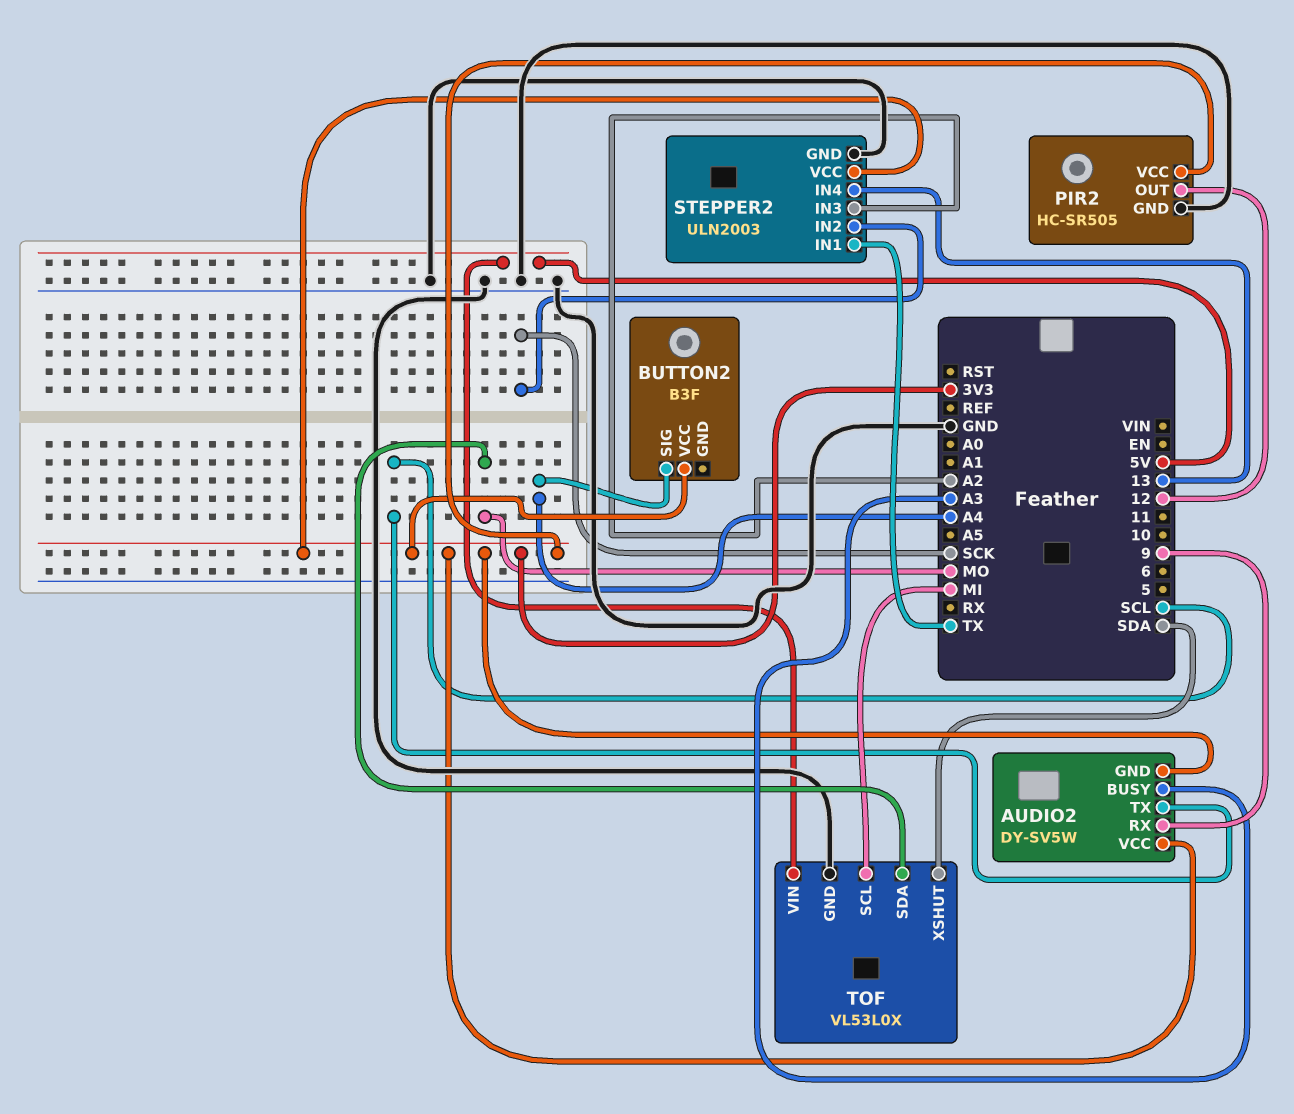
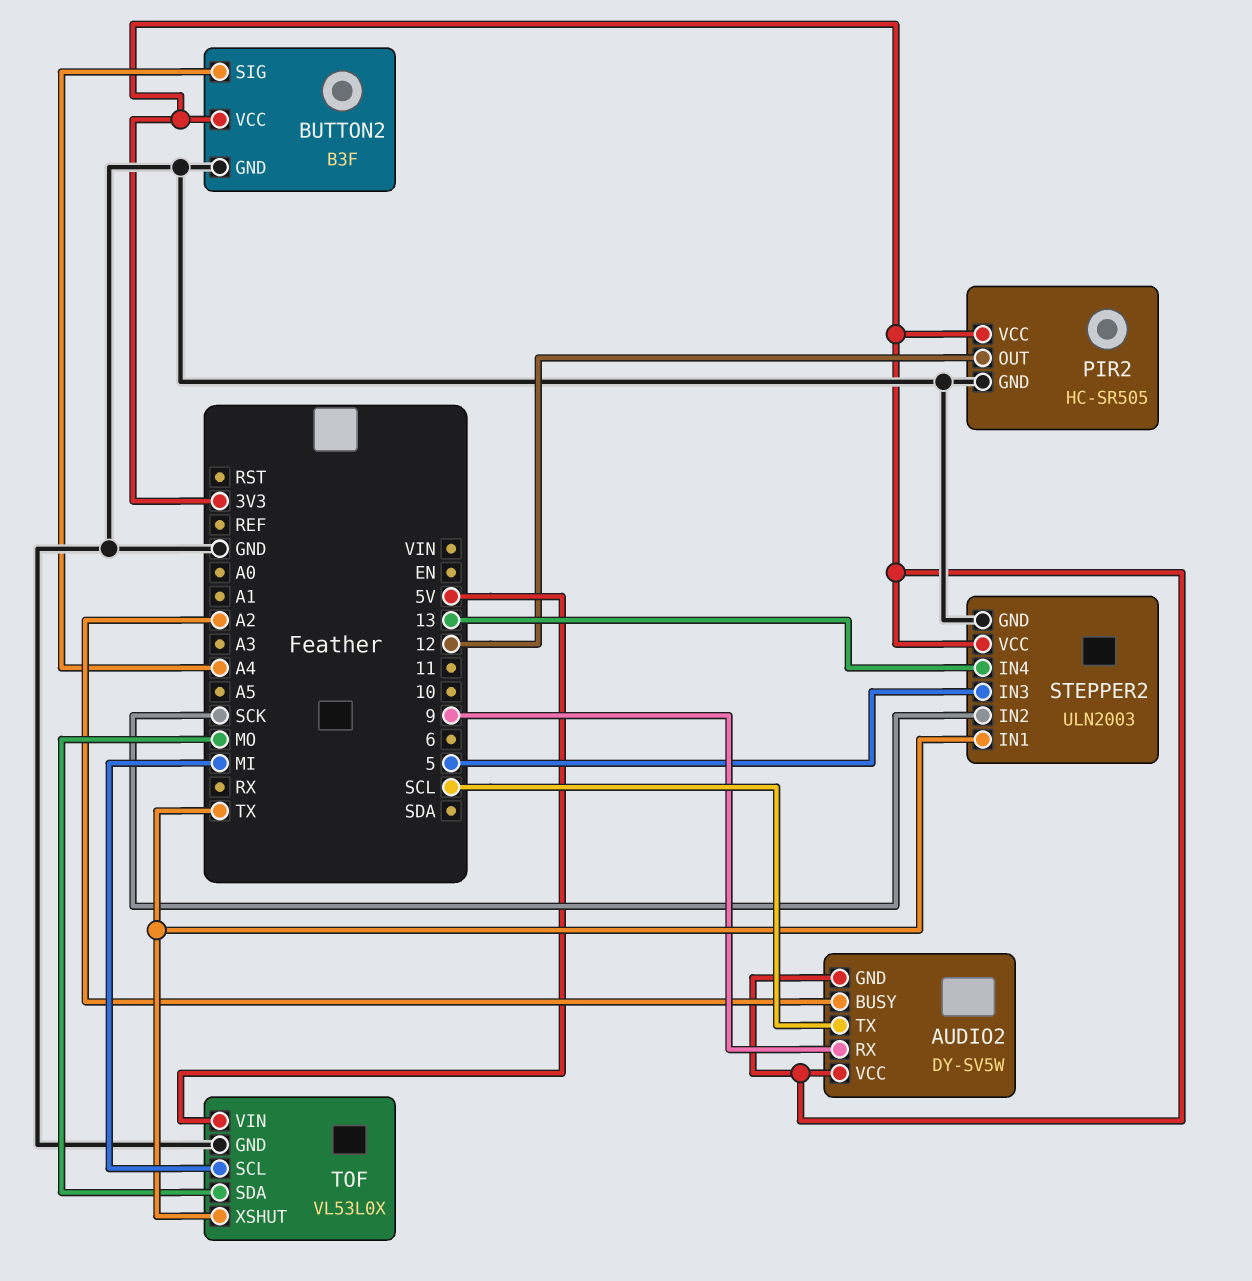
AUDIO2 pin BUSY: A3 -> A2
BUTTON2 pin GND: none -> GND
STEPPER2 pin IN3: A2 -> 5
TOF pin XSHUT: SDA -> TX

